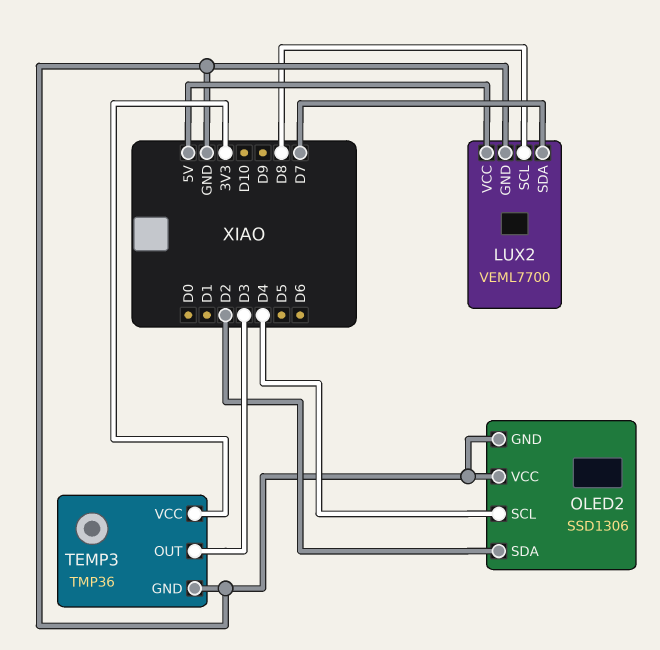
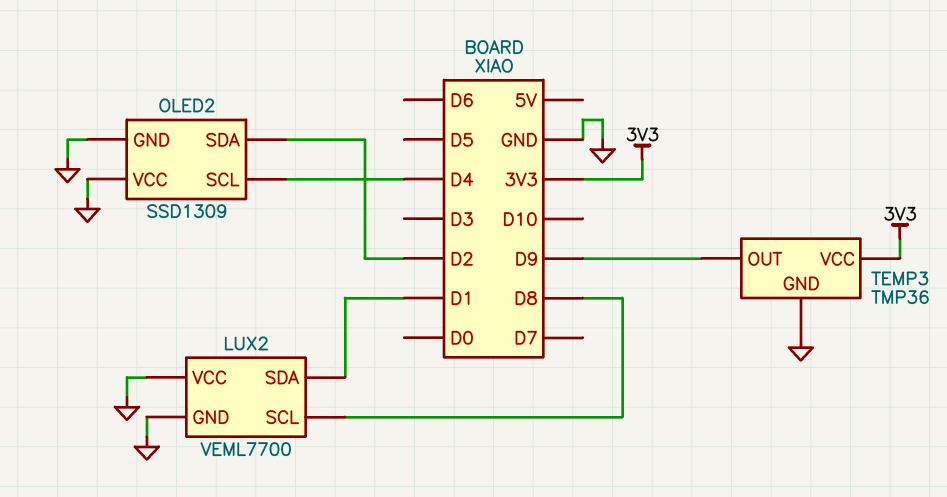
LUX2 pin SDA: D7 -> D1
LUX2 pin VCC: 5V -> GND
OLED2: SSD1306 -> SSD1309
TEMP3 pin OUT: D3 -> D9

